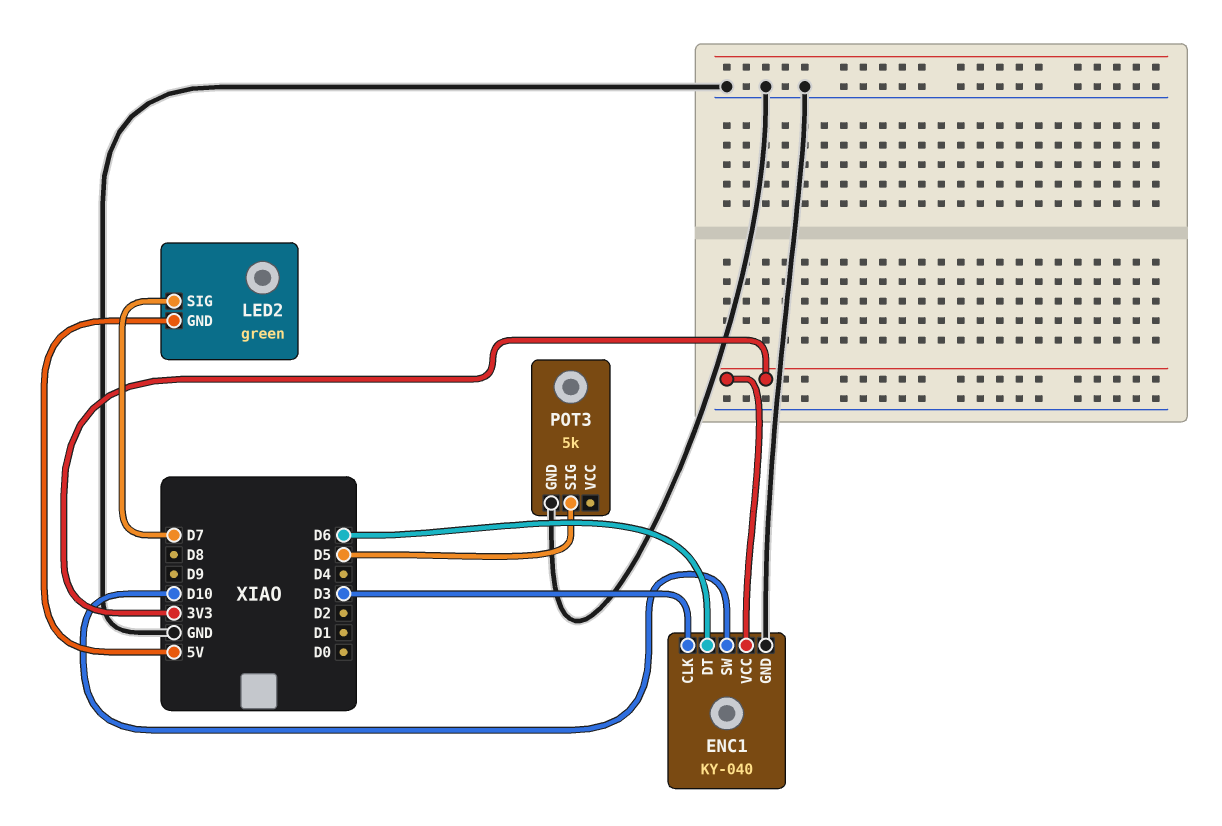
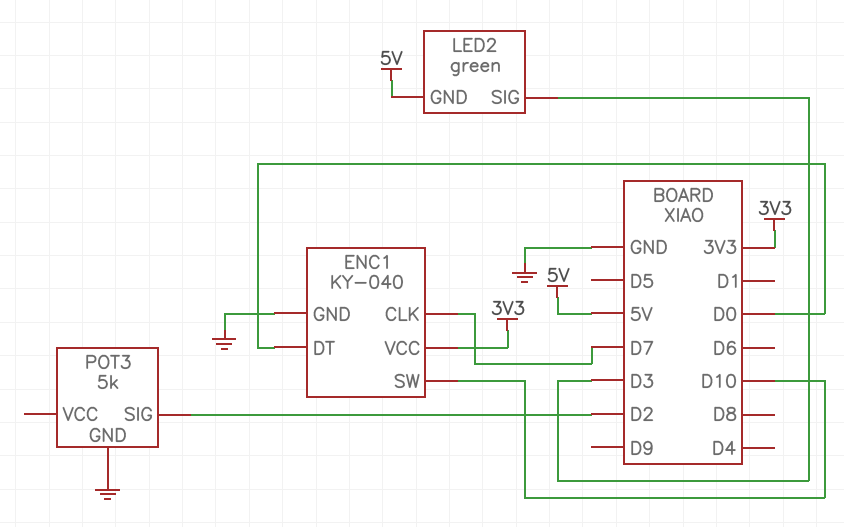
ENC1 pin CLK: D3 -> D7
ENC1 pin DT: D6 -> D0
LED2 pin SIG: D7 -> D3
POT3 pin SIG: D5 -> D2

